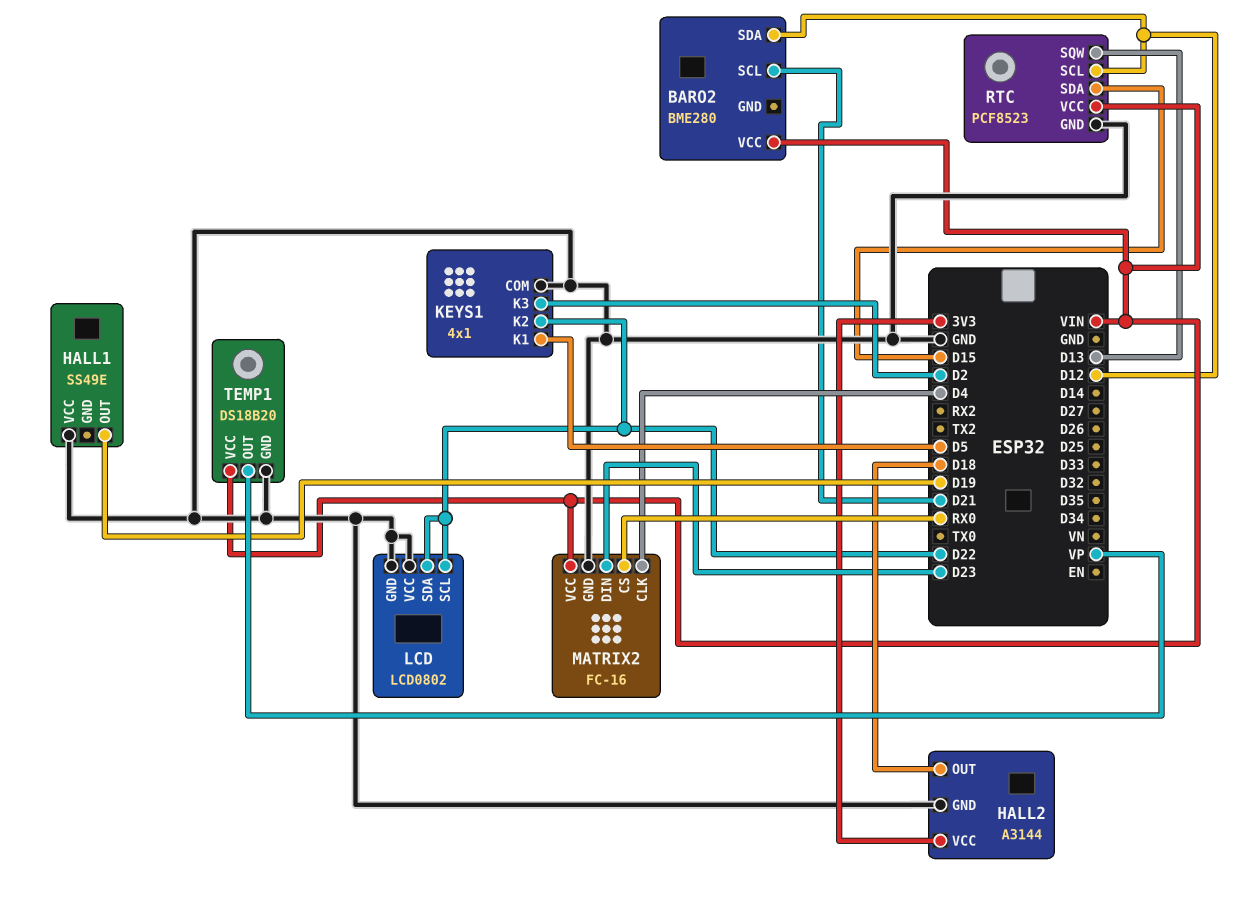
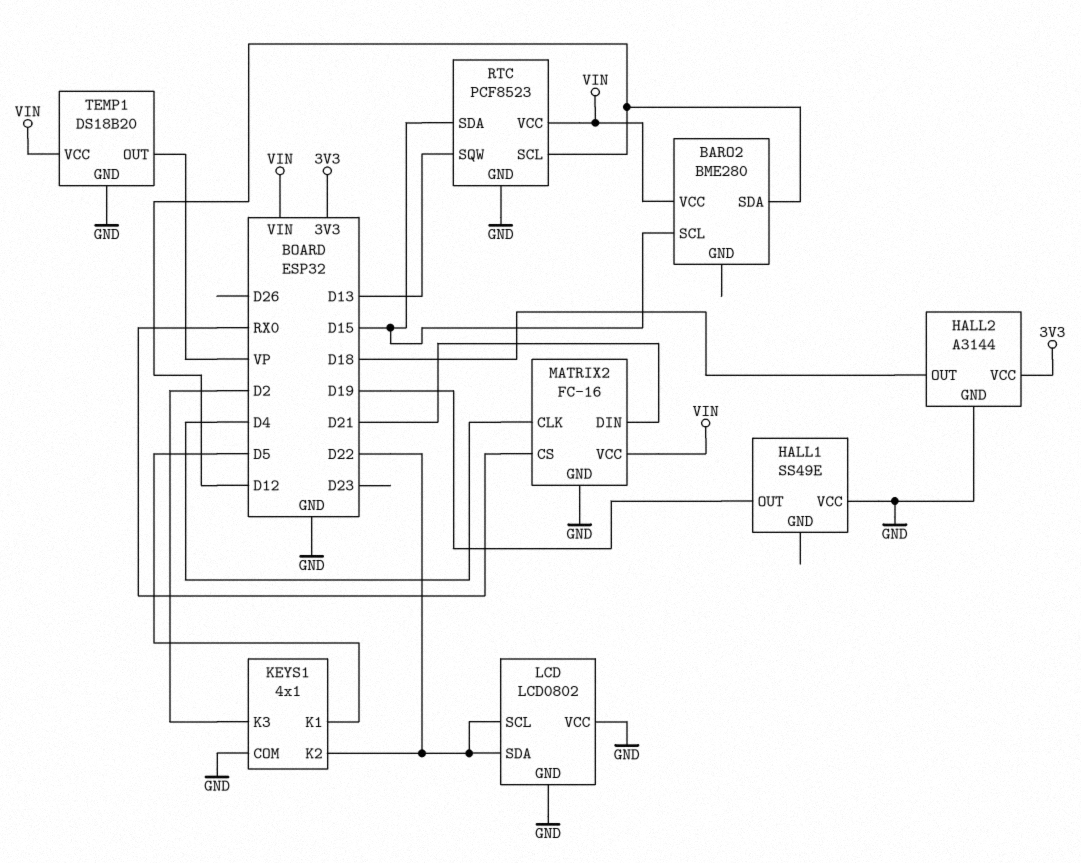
BARO2 pin SCL: D21 -> D15
MATRIX2 pin DIN: D23 -> D21

